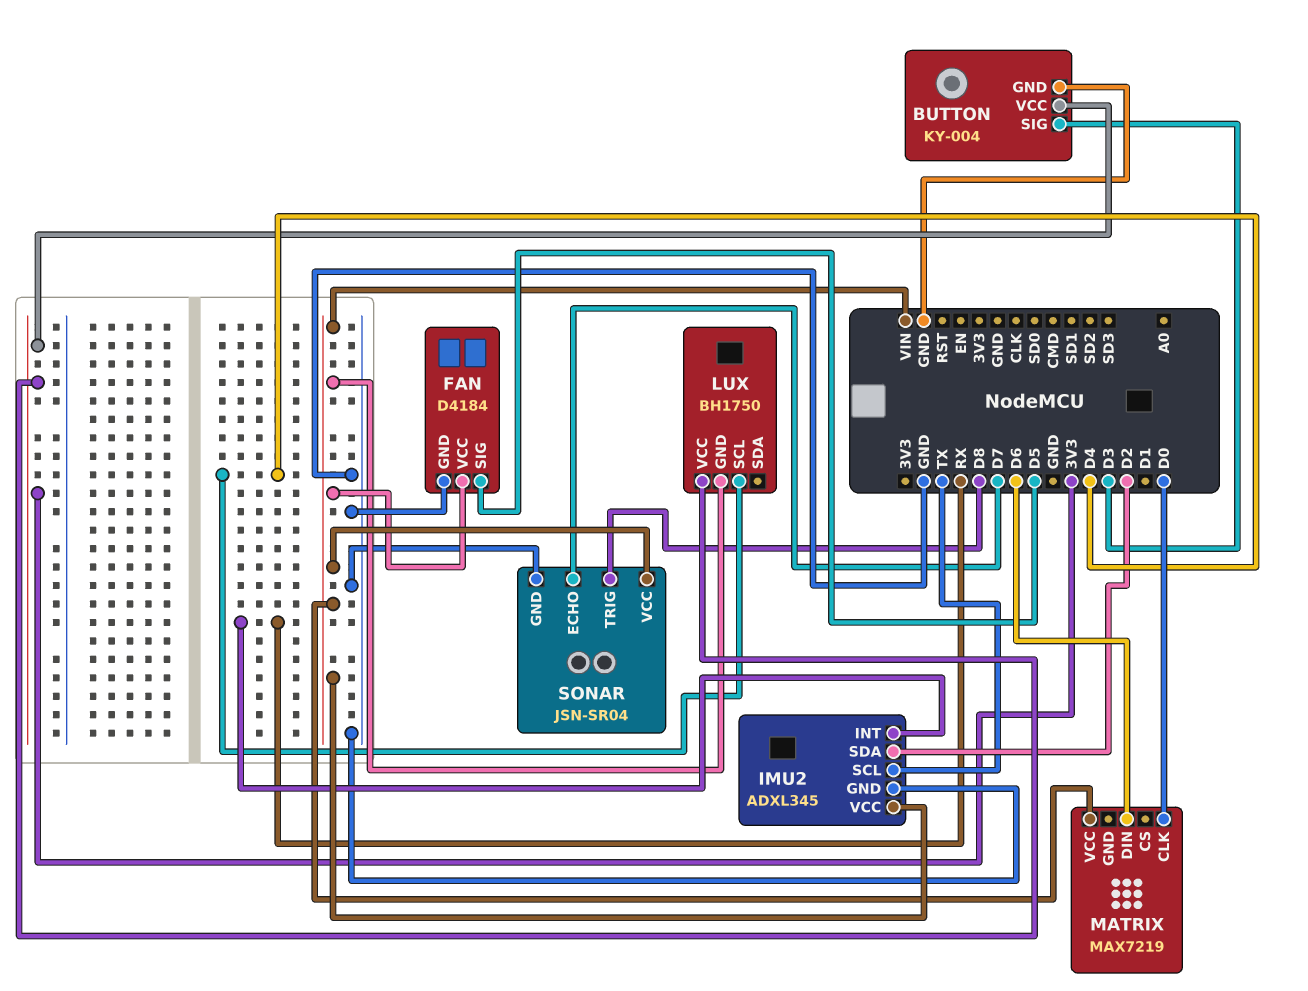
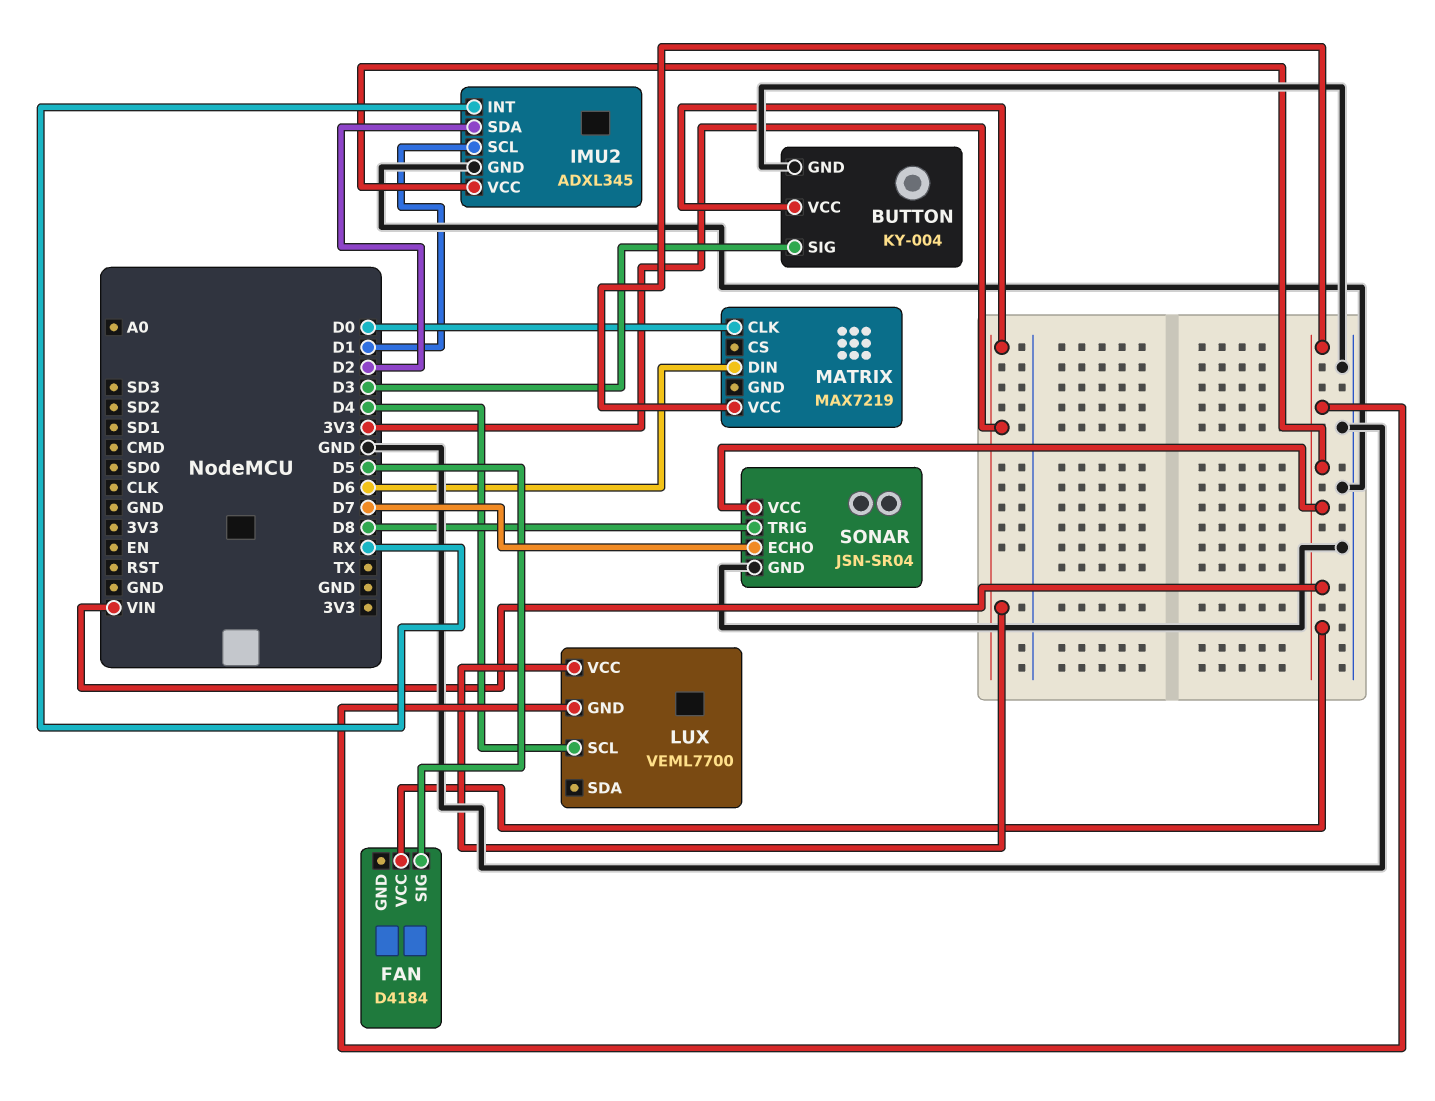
FAN pin GND: GND -> none
IMU2 pin SCL: TX -> D1
LUX: BH1750 -> VEML7700

